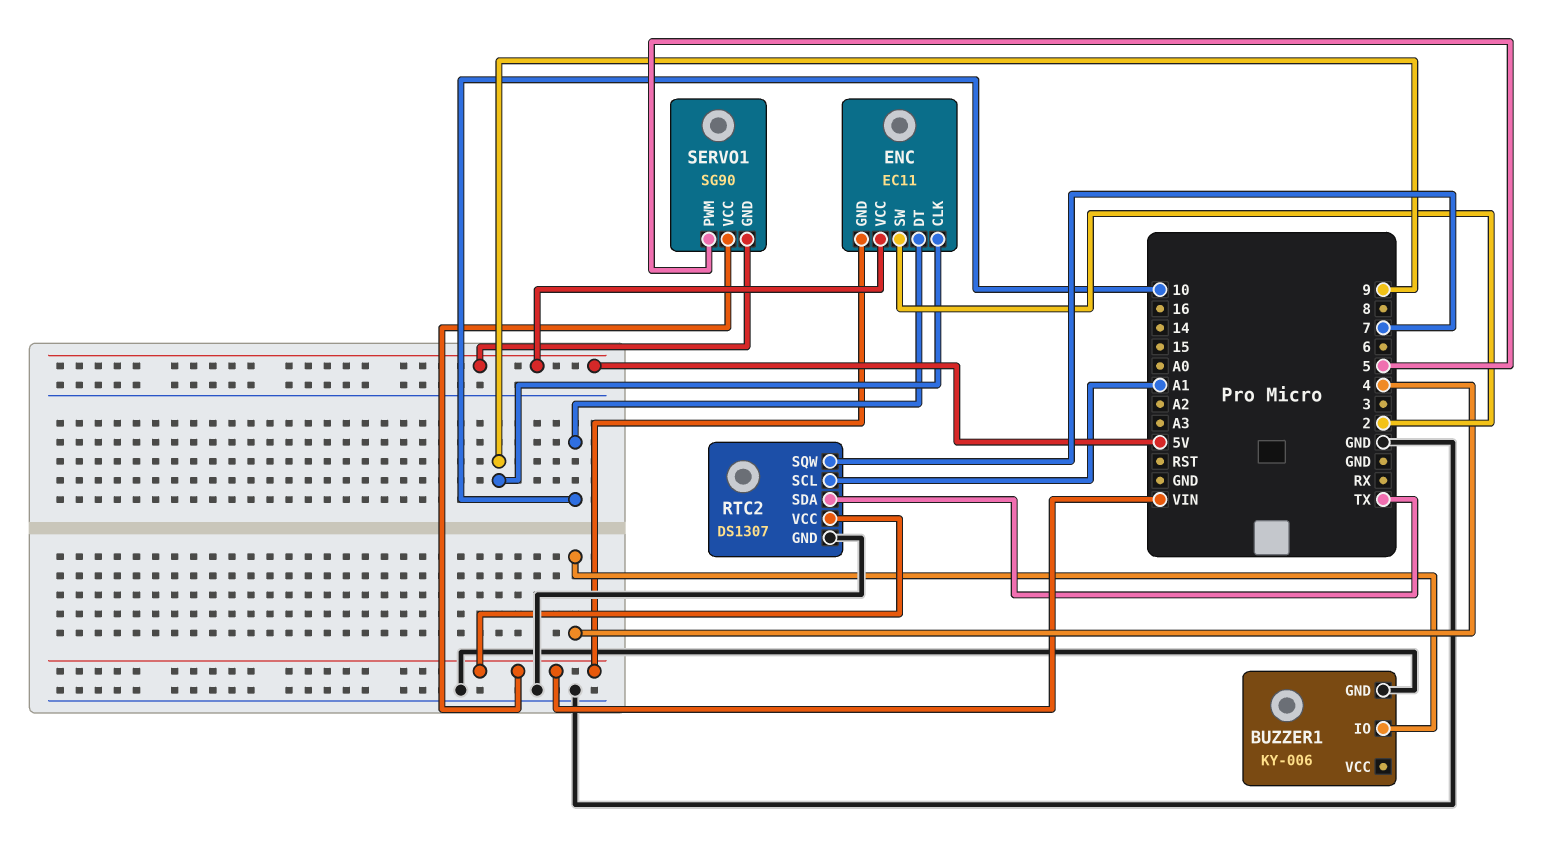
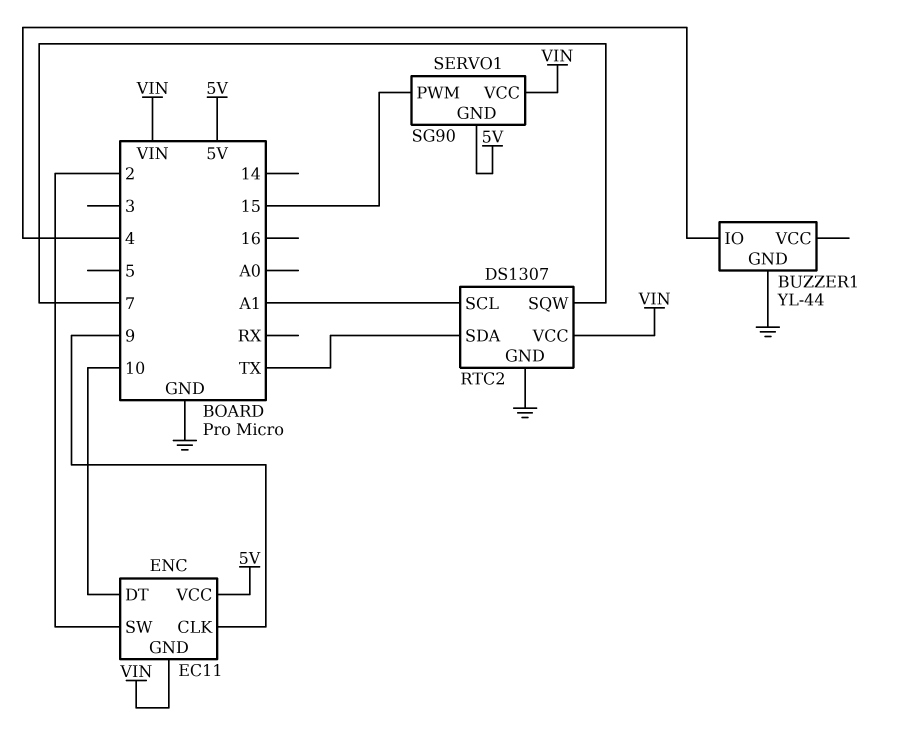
BUZZER1: KY-006 -> YL-44
SERVO1 pin PWM: 5 -> 15

